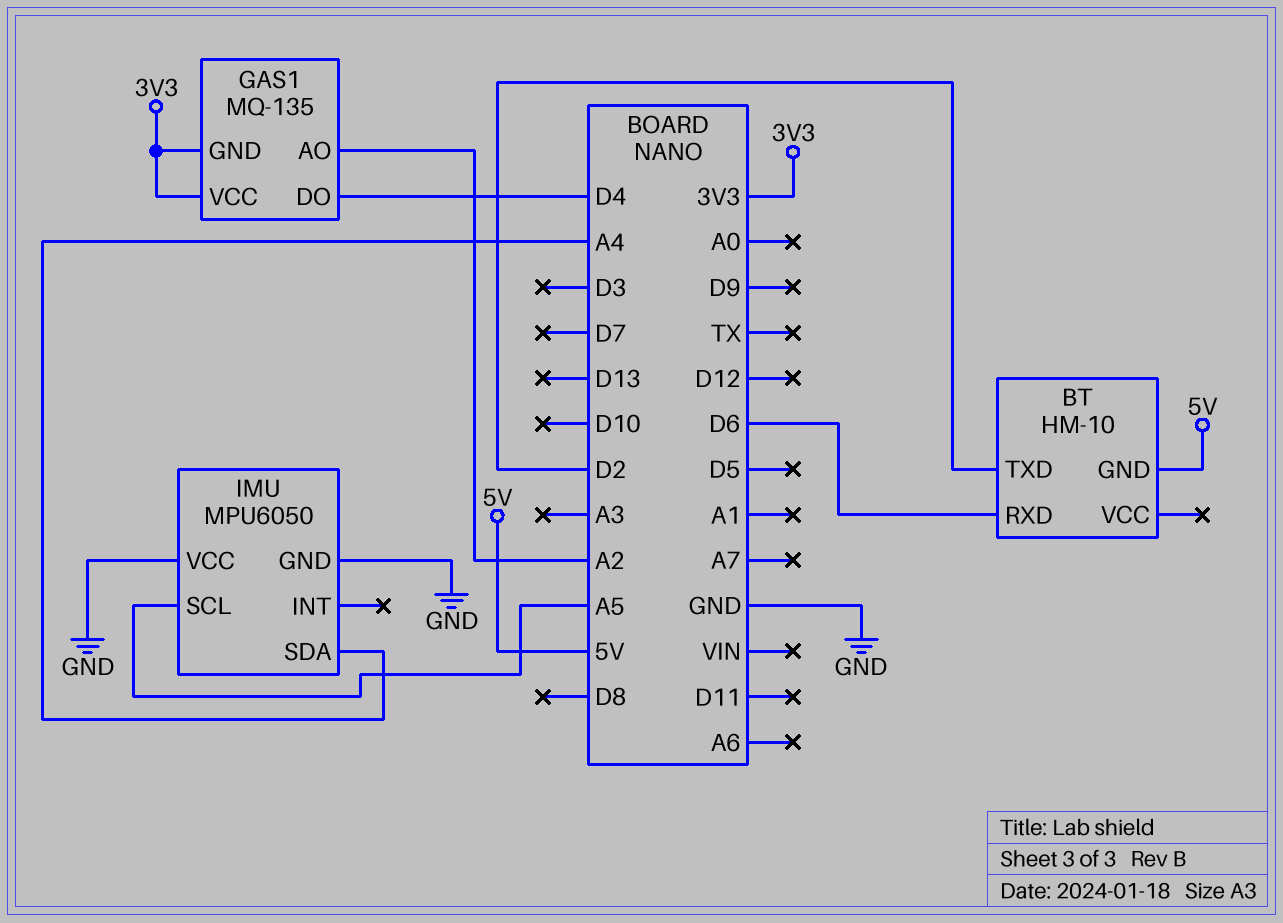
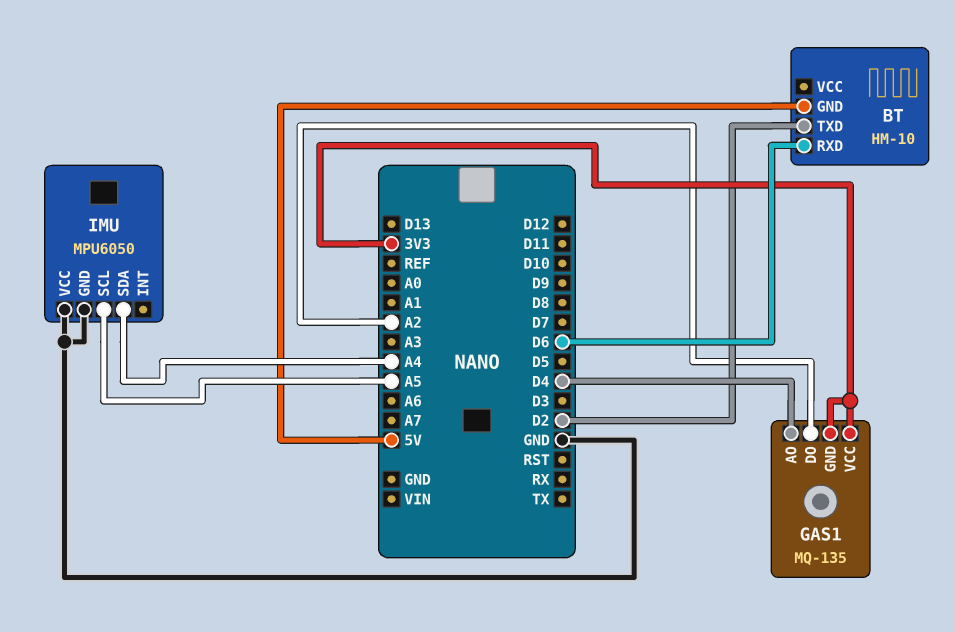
GAS1 pin AO: A2 -> D4
GAS1 pin DO: D4 -> A2

